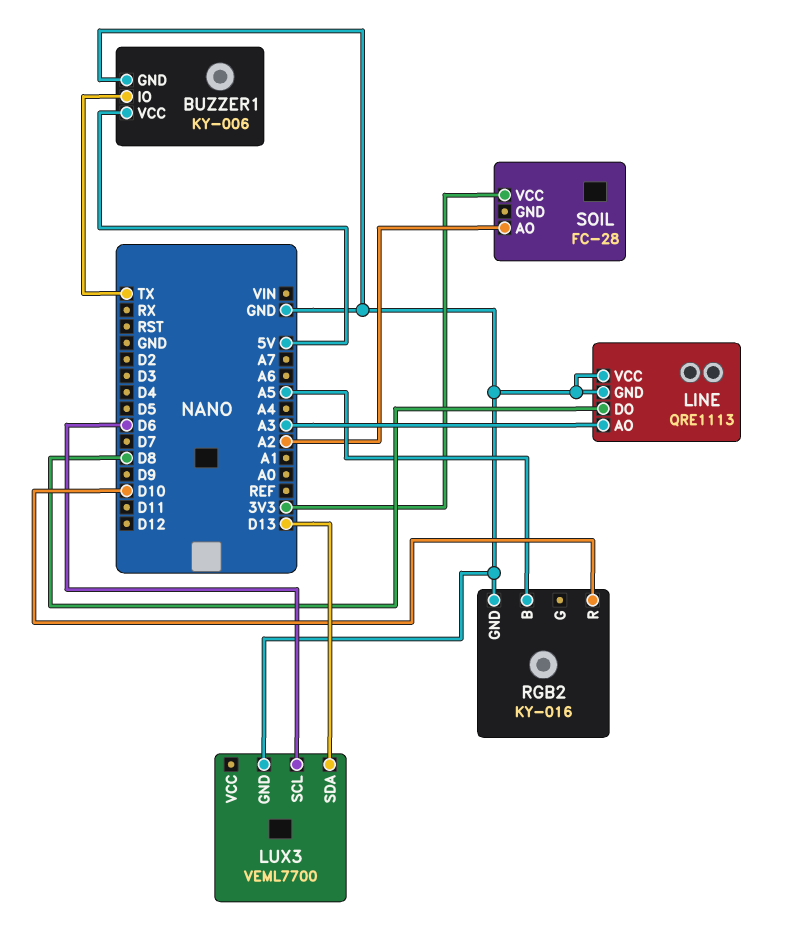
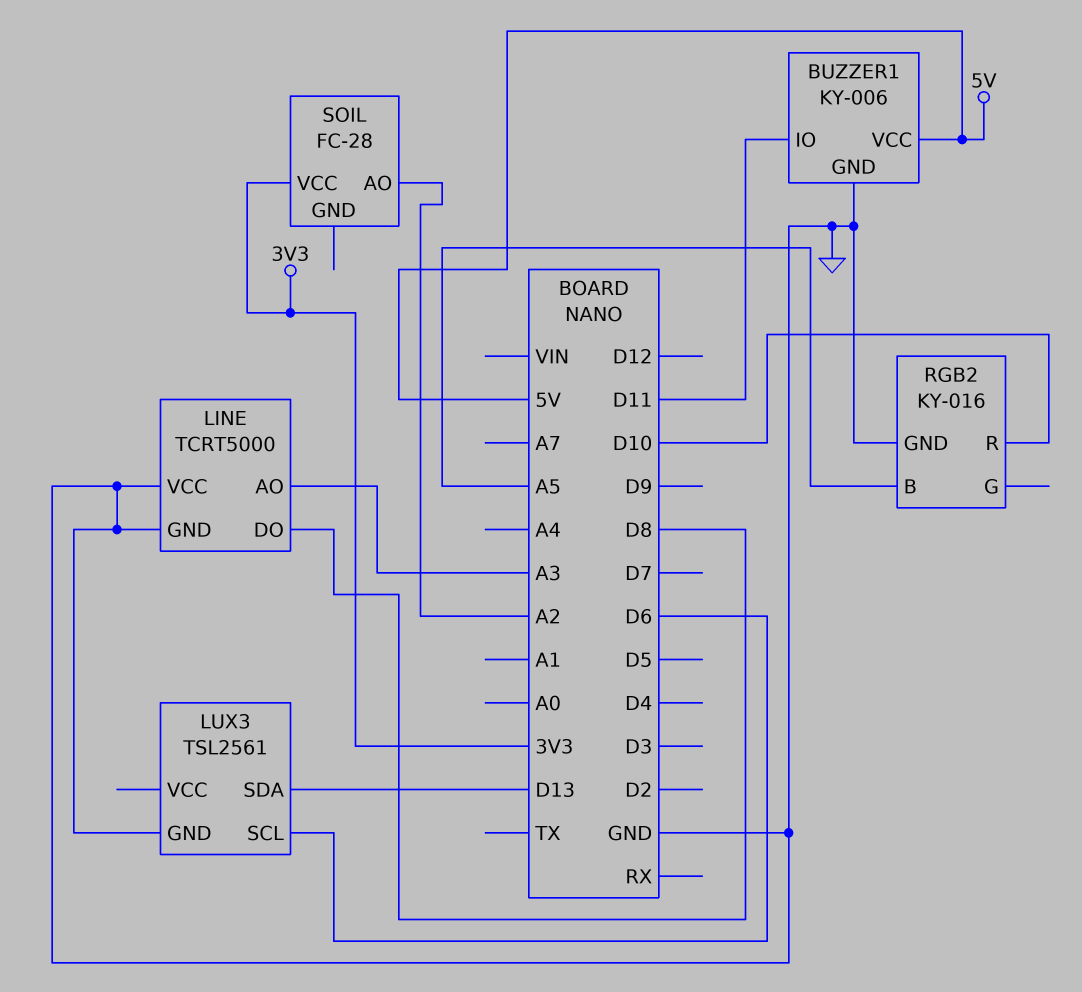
BUZZER1 pin IO: TX -> D11
LINE: QRE1113 -> TCRT5000
LUX3: VEML7700 -> TSL2561

